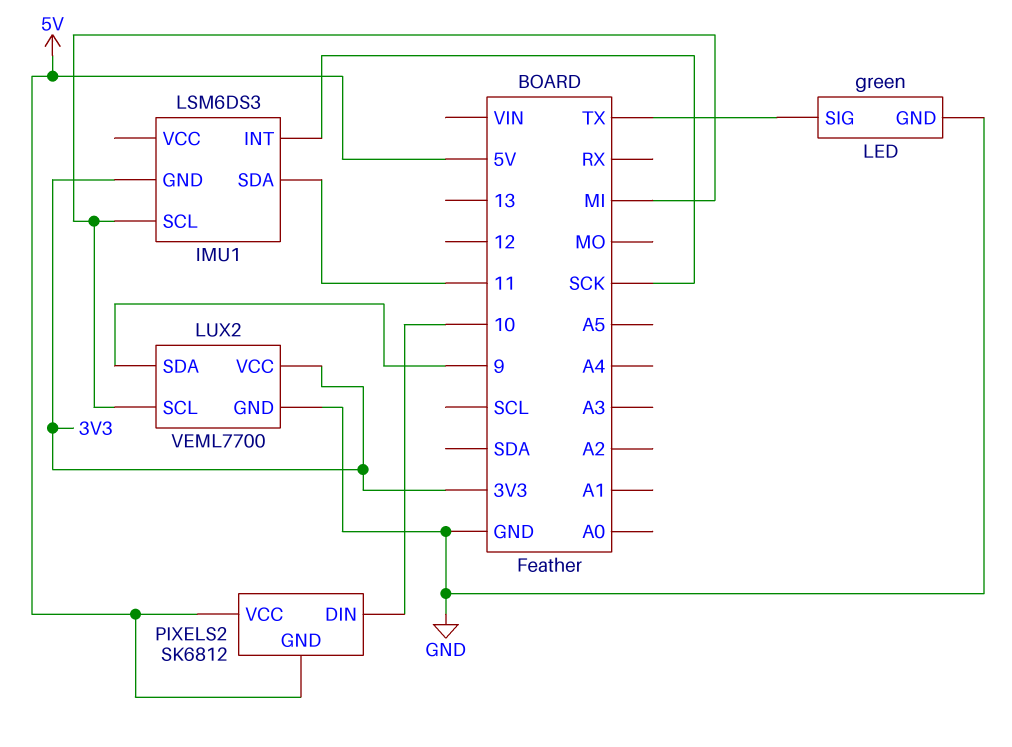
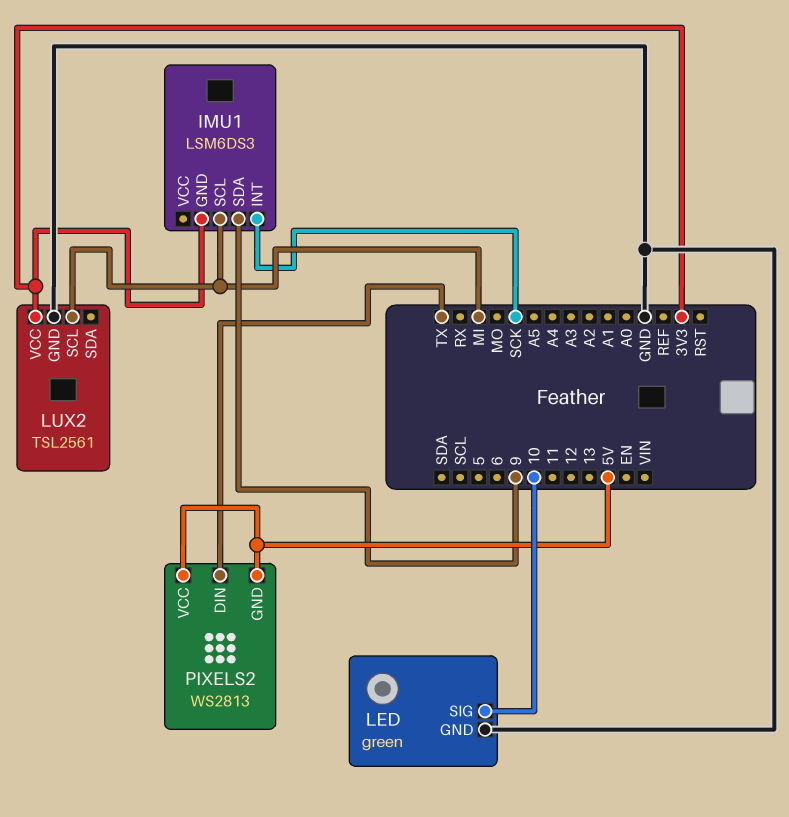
IMU1 pin SDA: 11 -> 9
LED pin SIG: TX -> 10
LUX2: VEML7700 -> TSL2561
LUX2 pin SDA: 9 -> none
PIXELS2: SK6812 -> WS2813
PIXELS2 pin DIN: 10 -> TX

